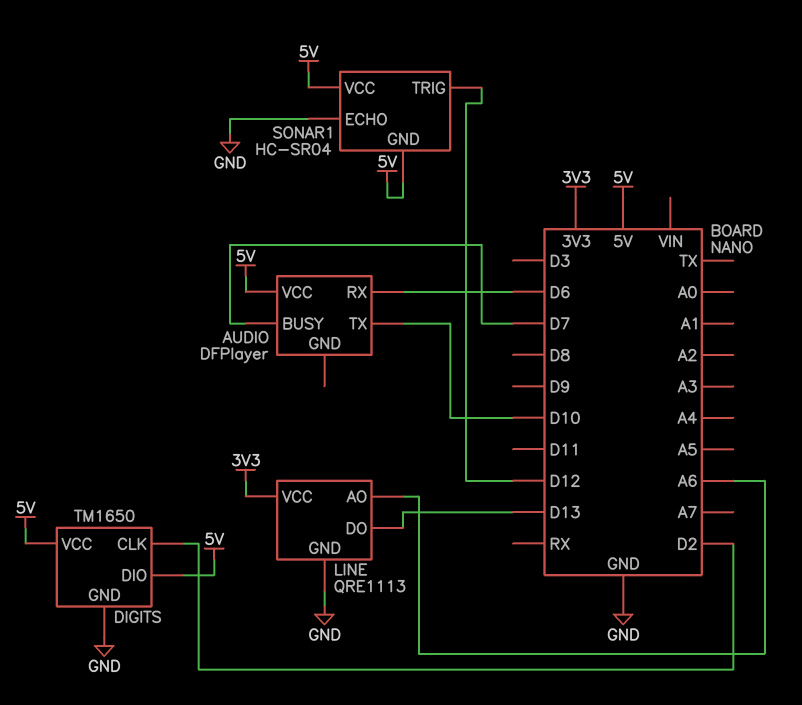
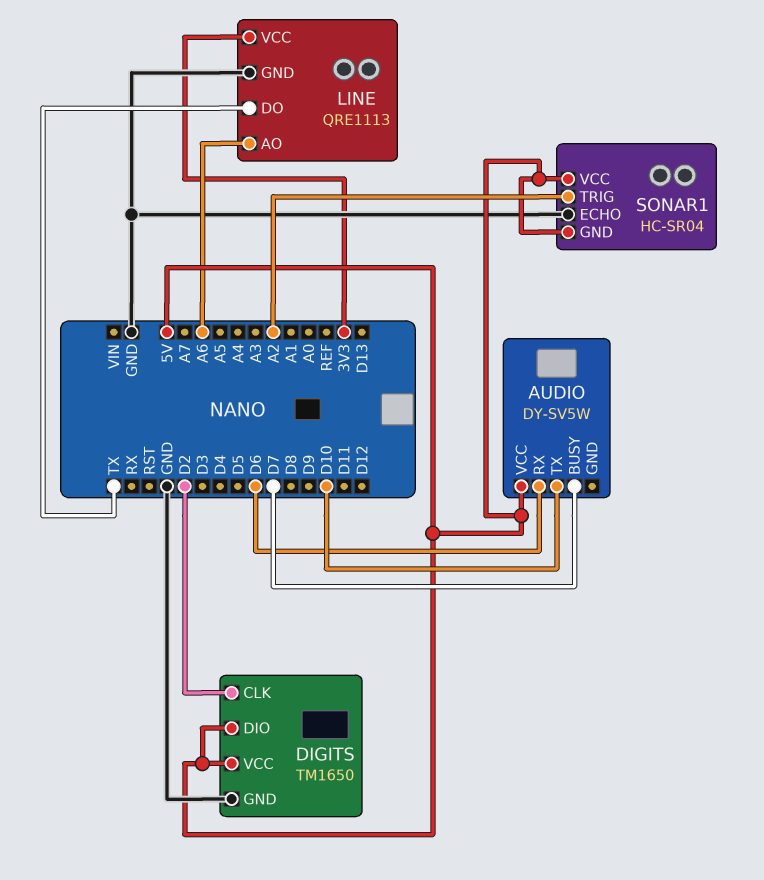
AUDIO: DFPlayer -> DY-SV5W
LINE pin DO: D13 -> TX
SONAR1 pin TRIG: D12 -> A2

